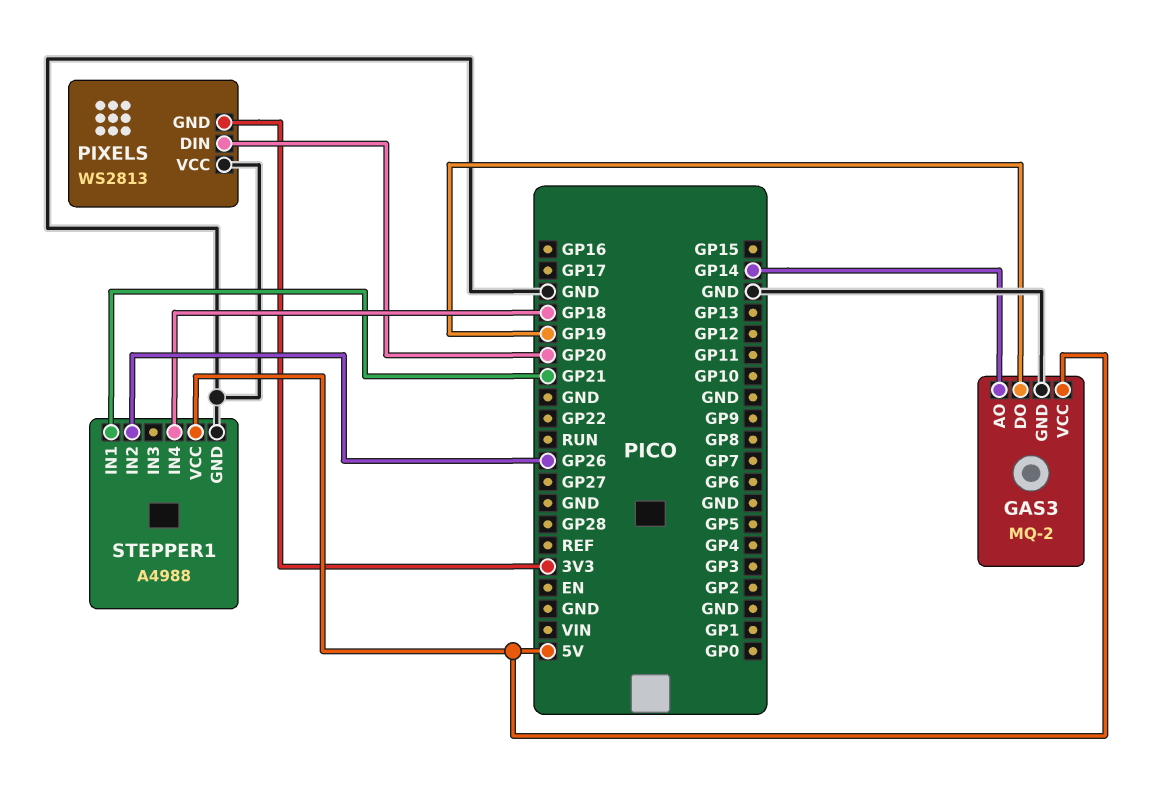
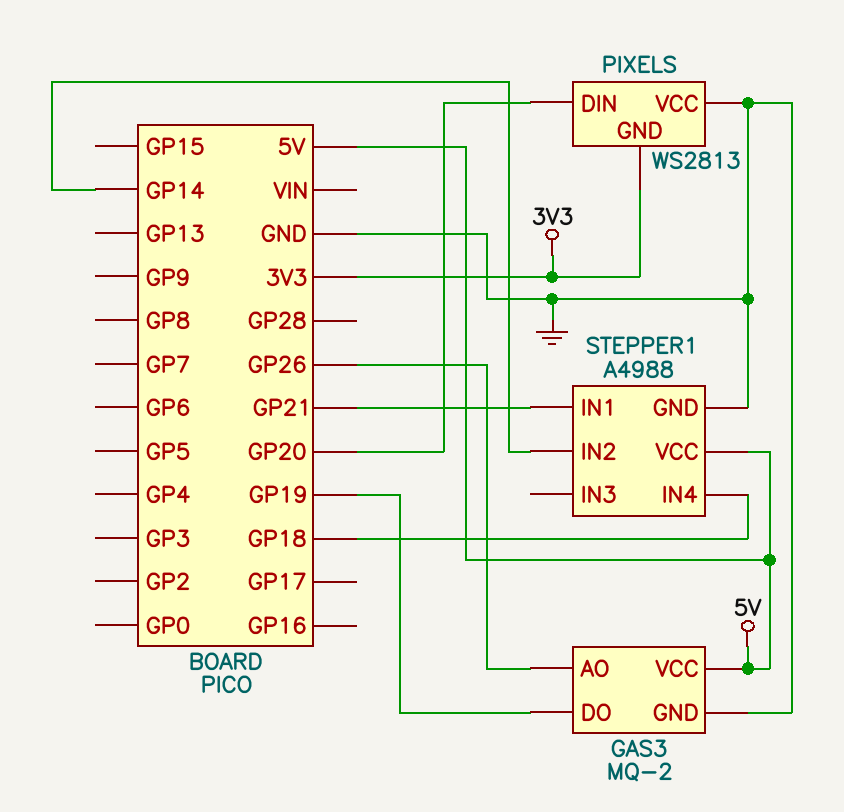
GAS3 pin AO: GP14 -> GP26
STEPPER1 pin IN2: GP26 -> GP14

